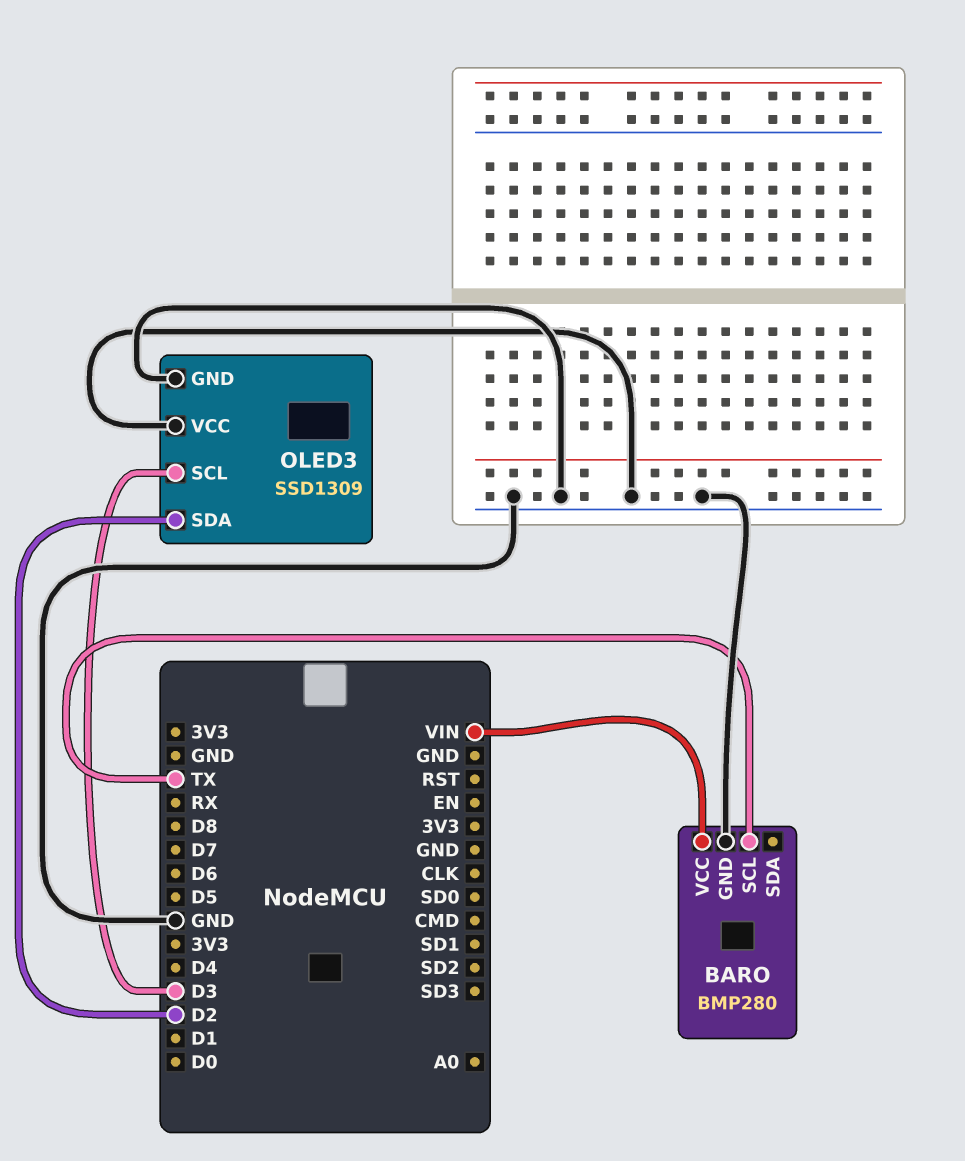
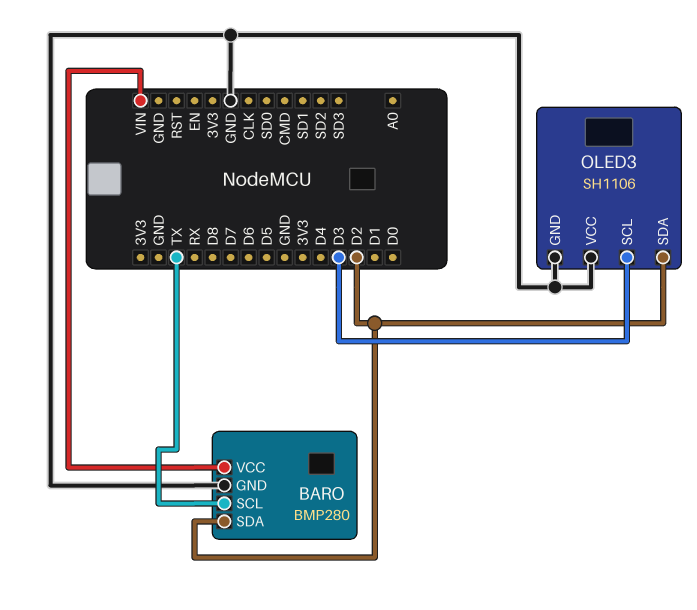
BARO pin SDA: none -> D2
OLED3: SSD1309 -> SH1106

